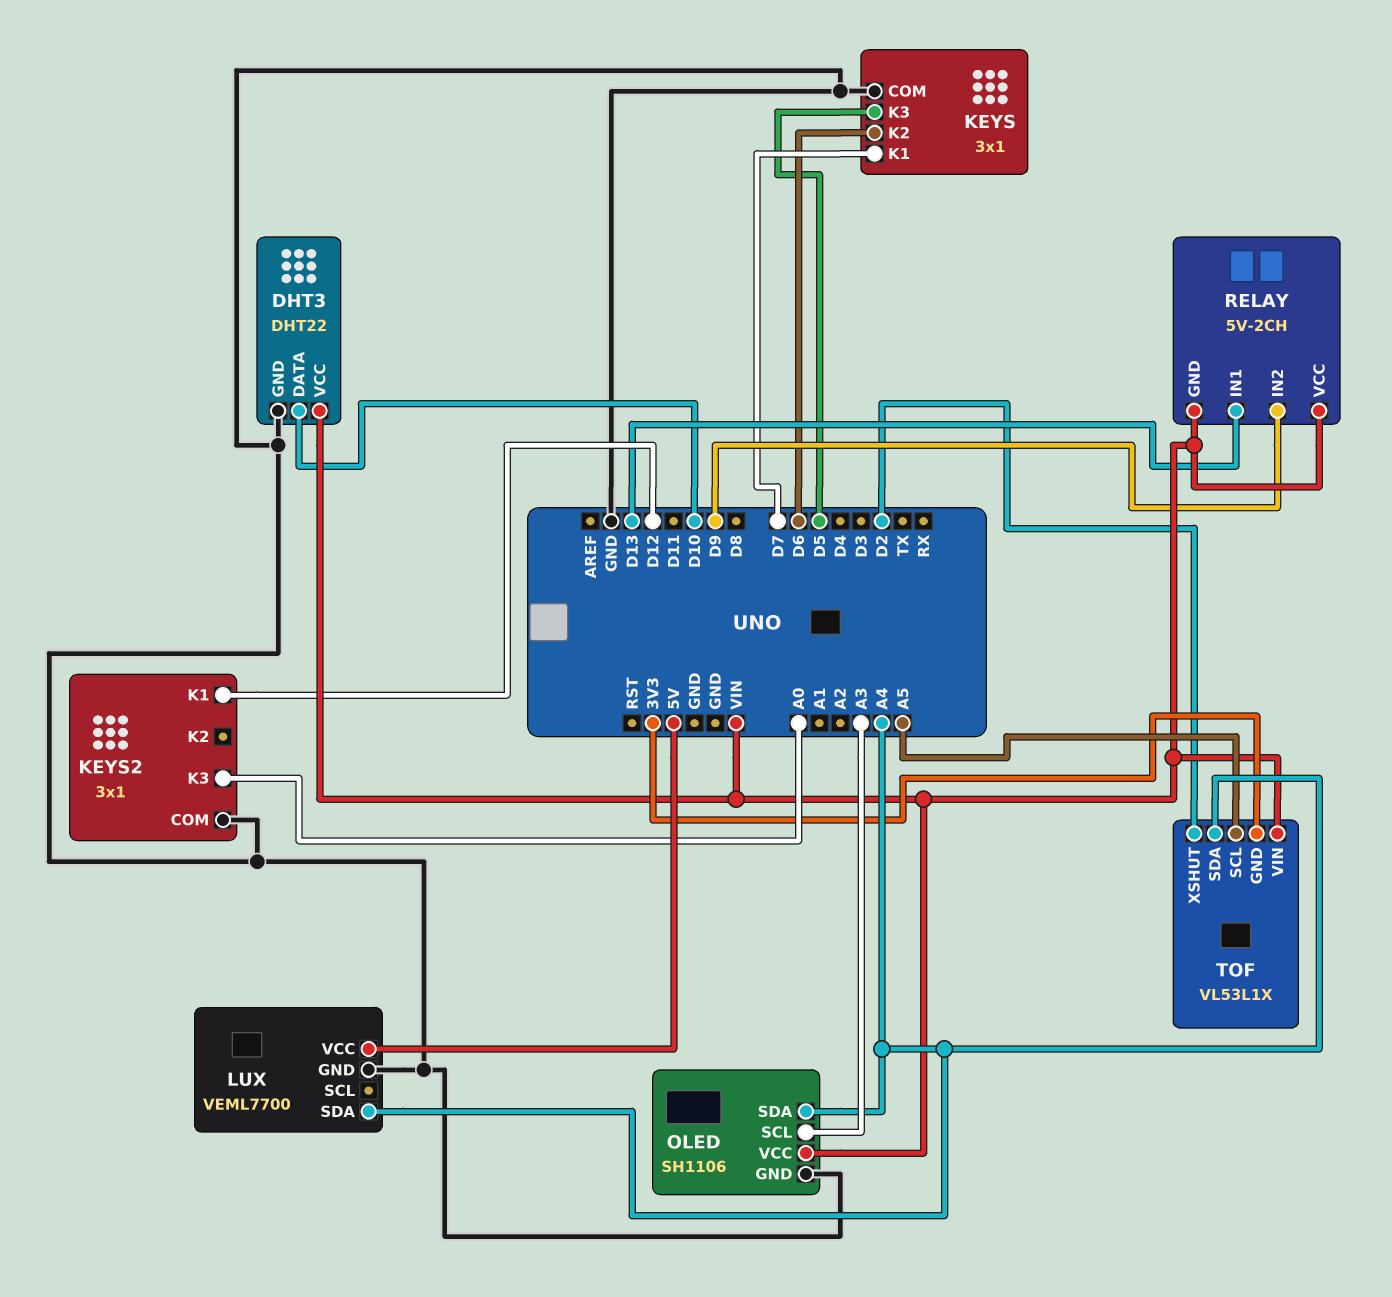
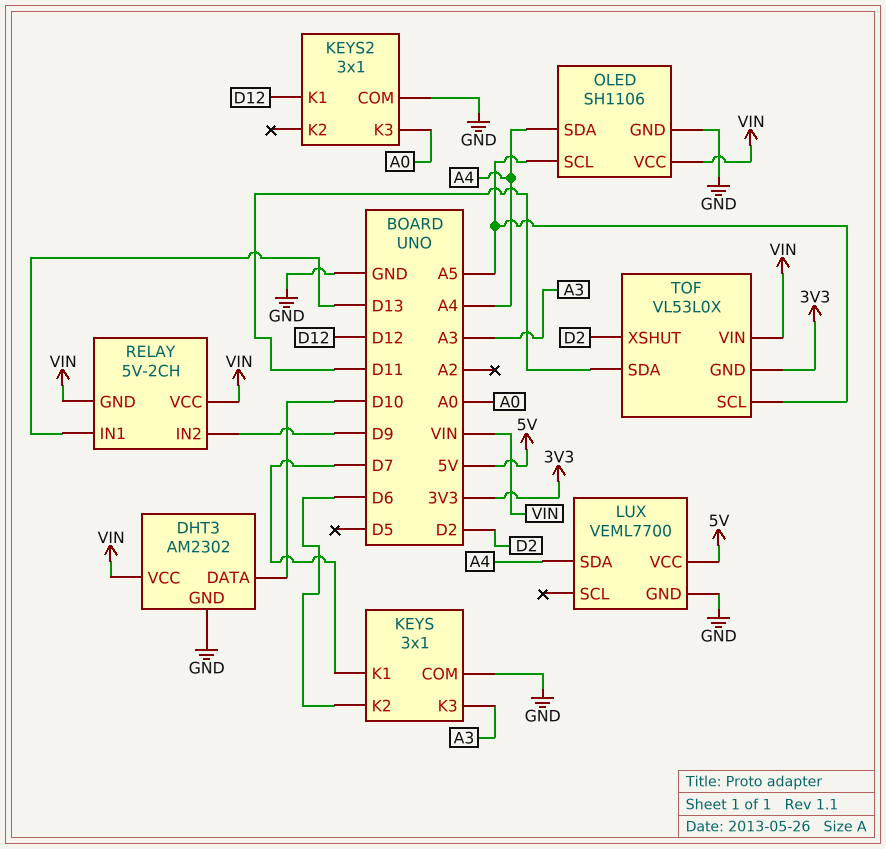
DHT3: DHT22 -> AM2302
KEYS pin K3: D5 -> A3
OLED pin SCL: A3 -> A5
TOF: VL53L1X -> VL53L0X
TOF pin SDA: A4 -> D11

